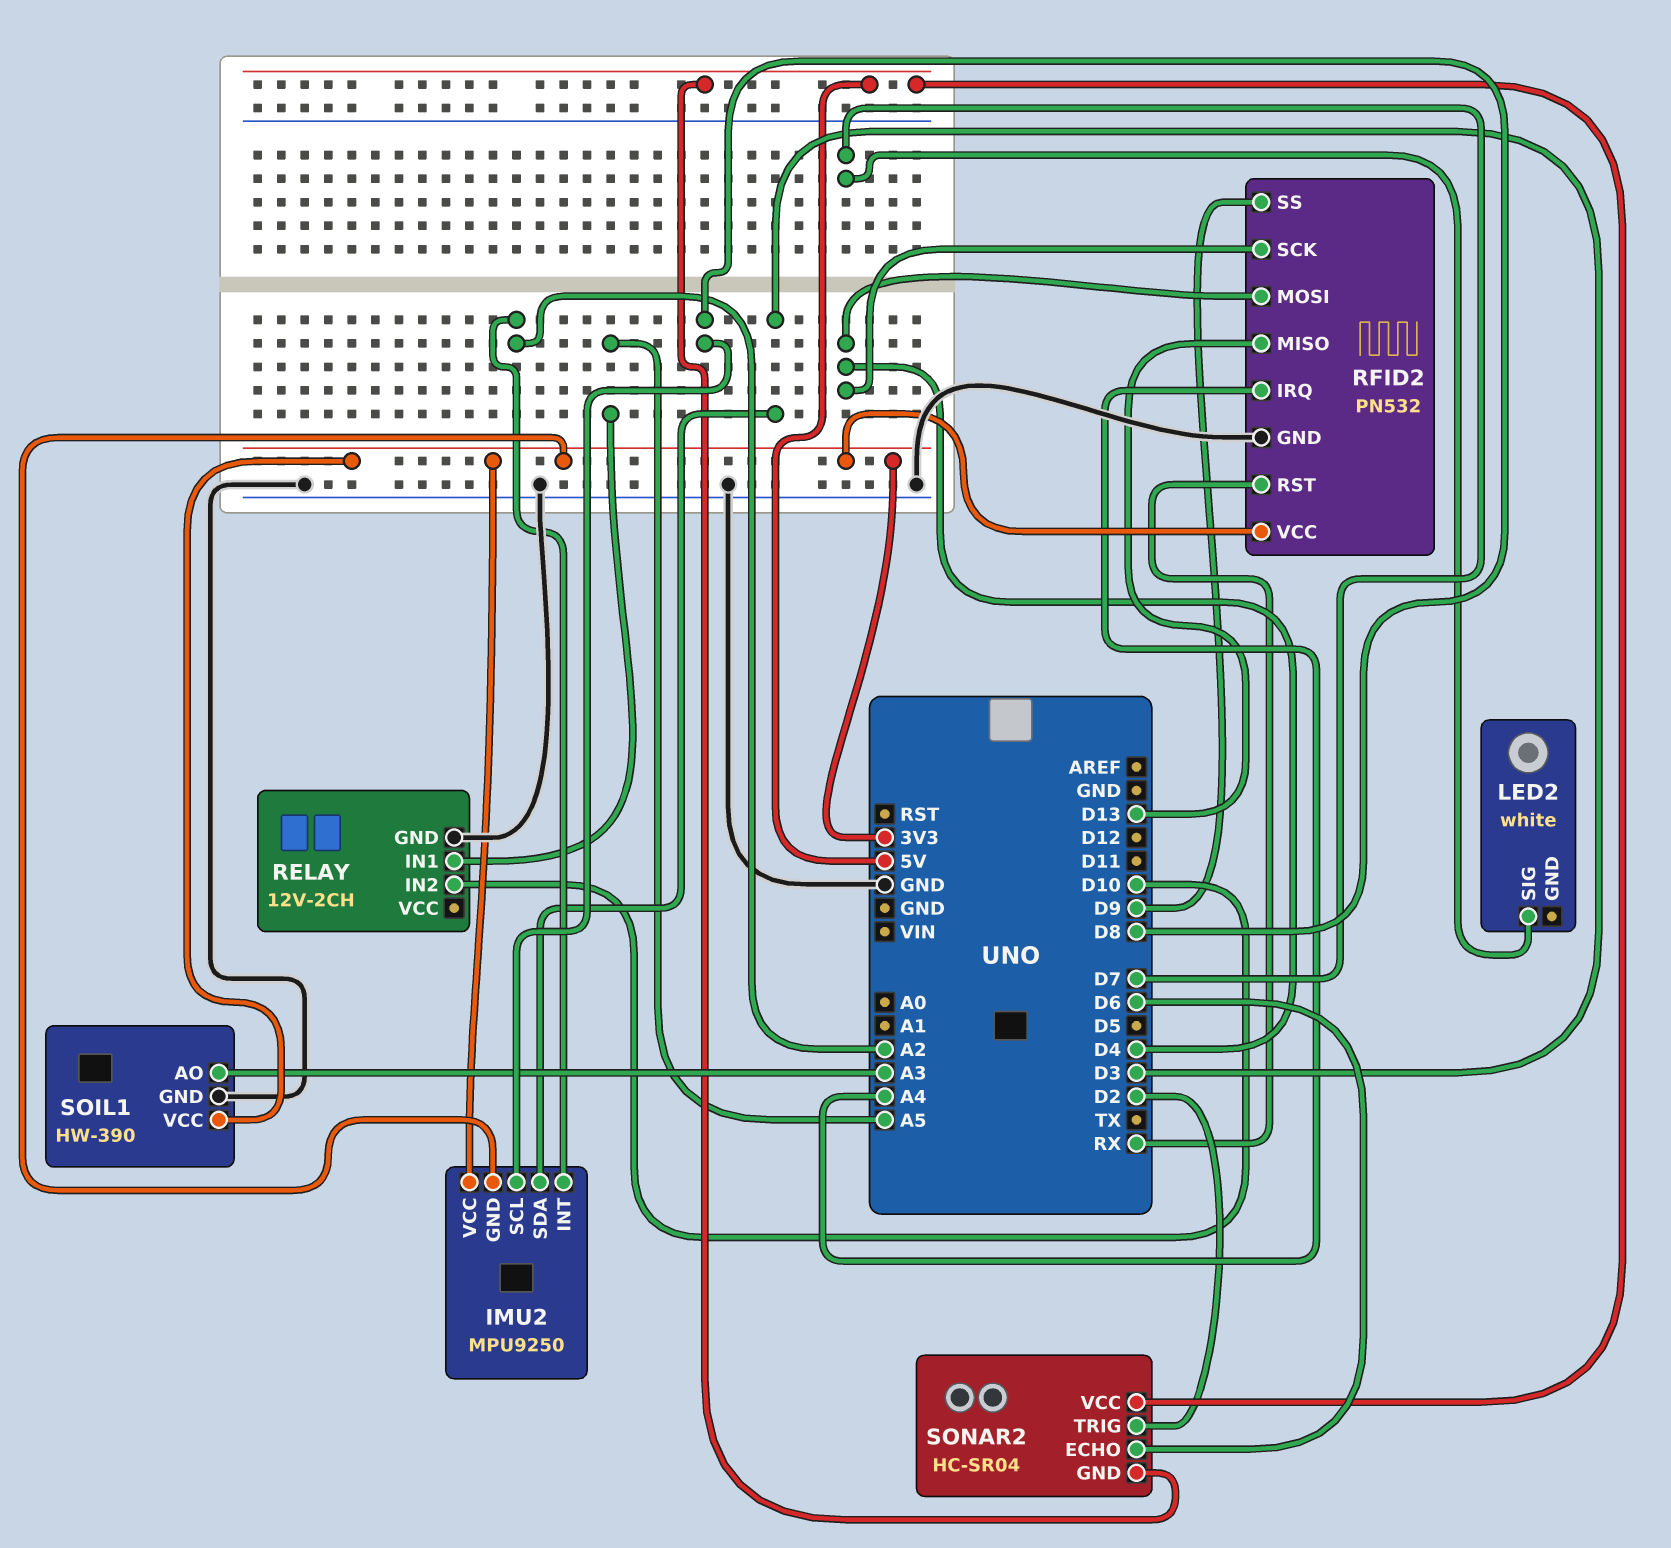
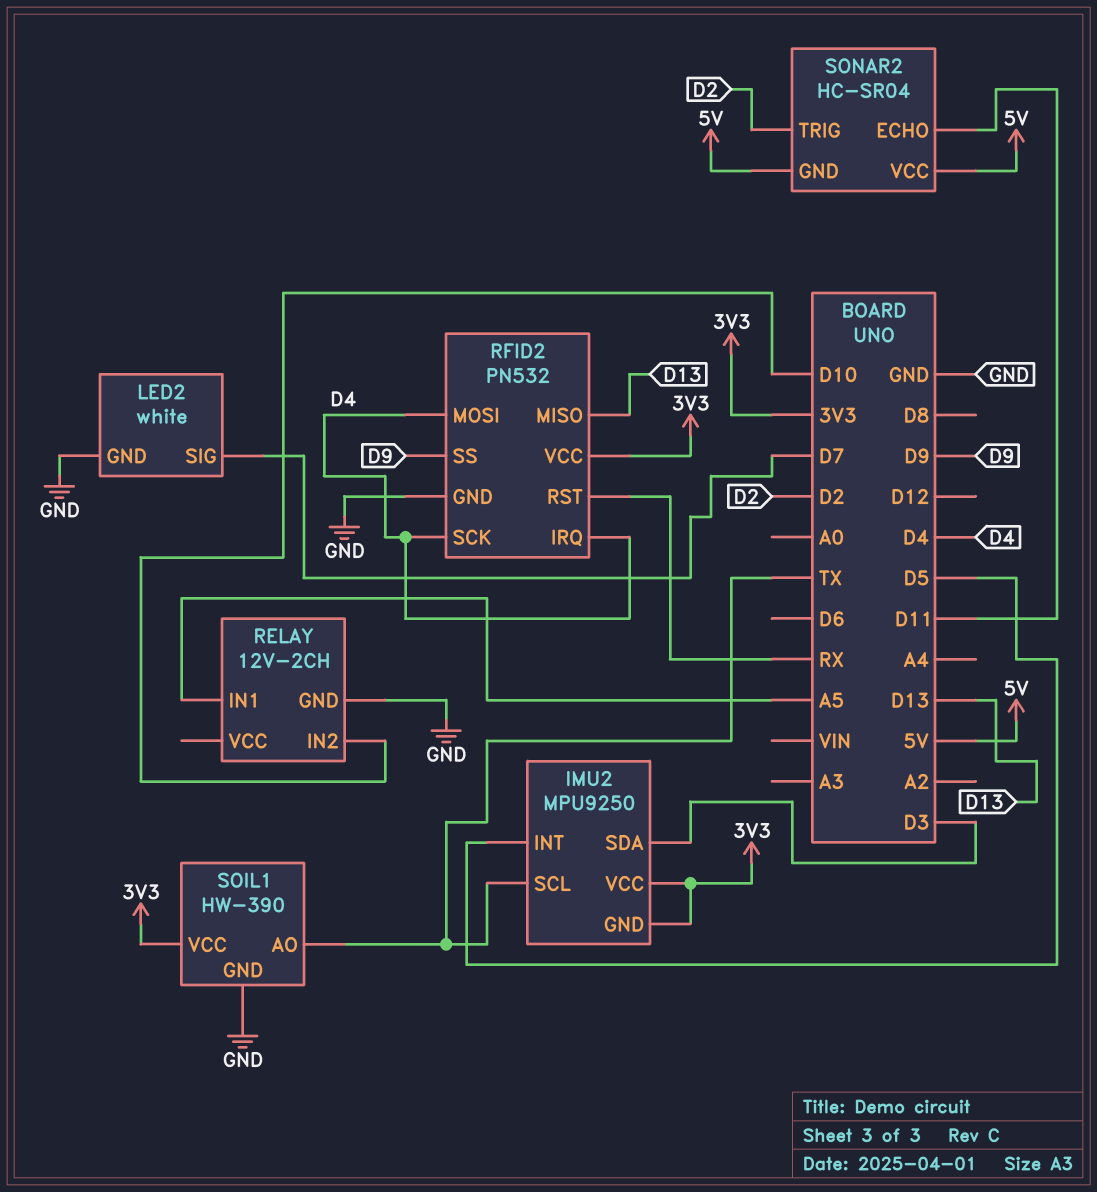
IMU2 pin INT: A2 -> D5
IMU2 pin SCL: D8 -> TX
LED2 pin GND: none -> GND
RFID2 pin IRQ: A4 -> D4
SOIL1 pin AO: A3 -> TX
SONAR2 pin ECHO: D6 -> D11

